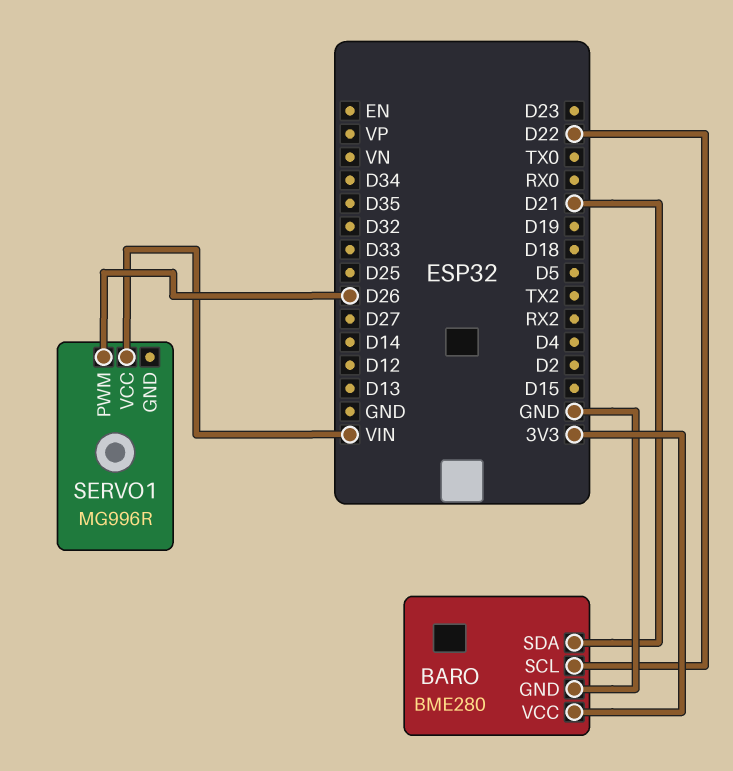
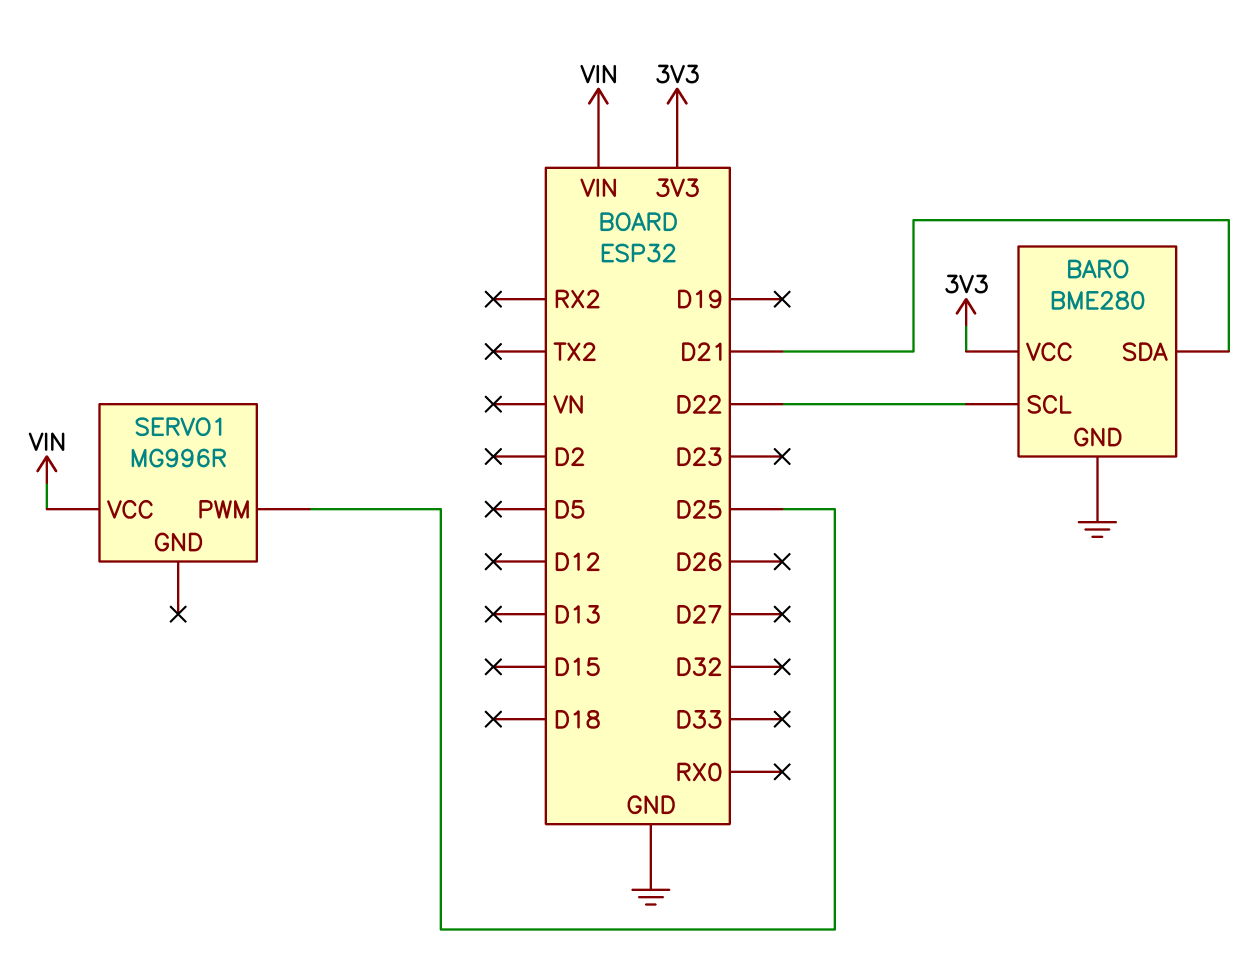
SERVO1 pin PWM: D26 -> D25

